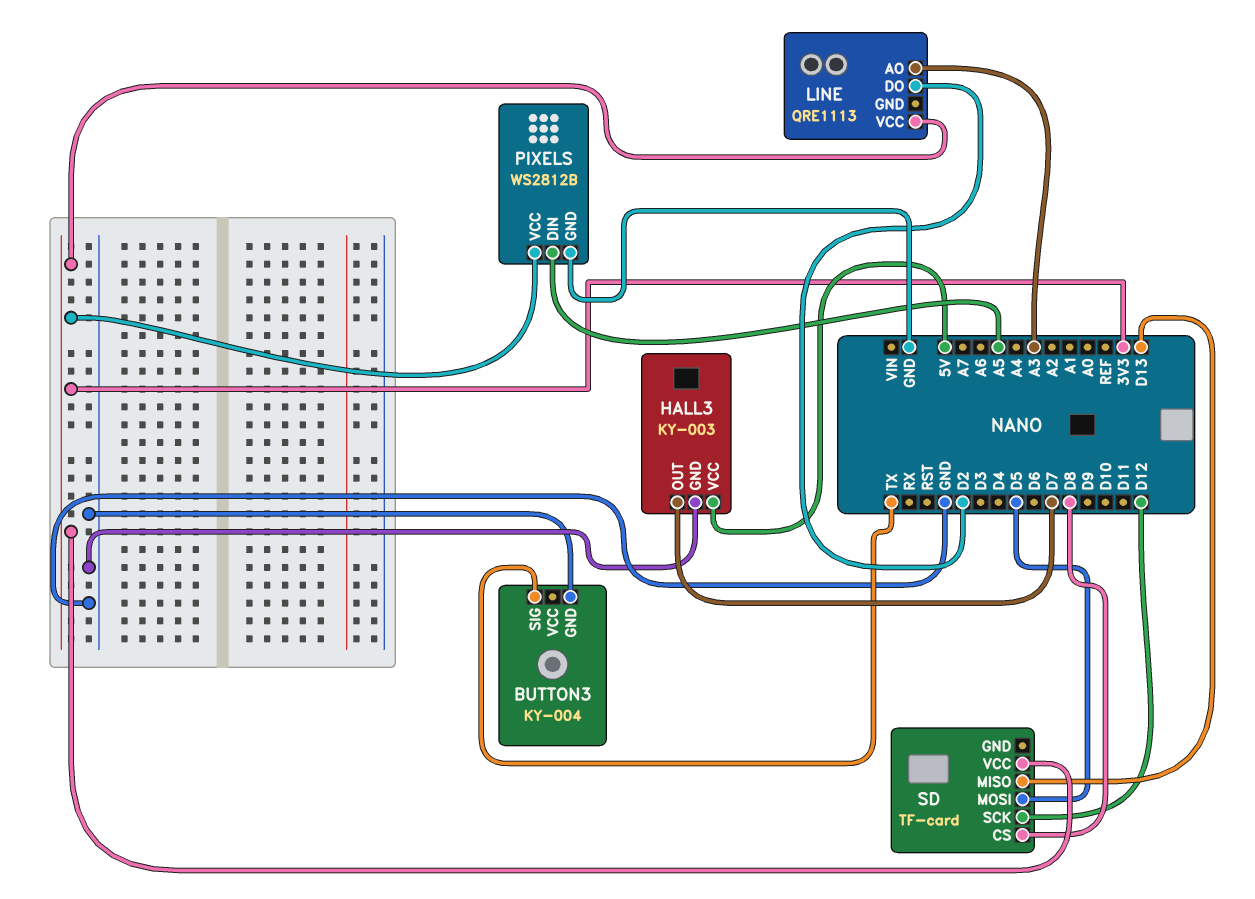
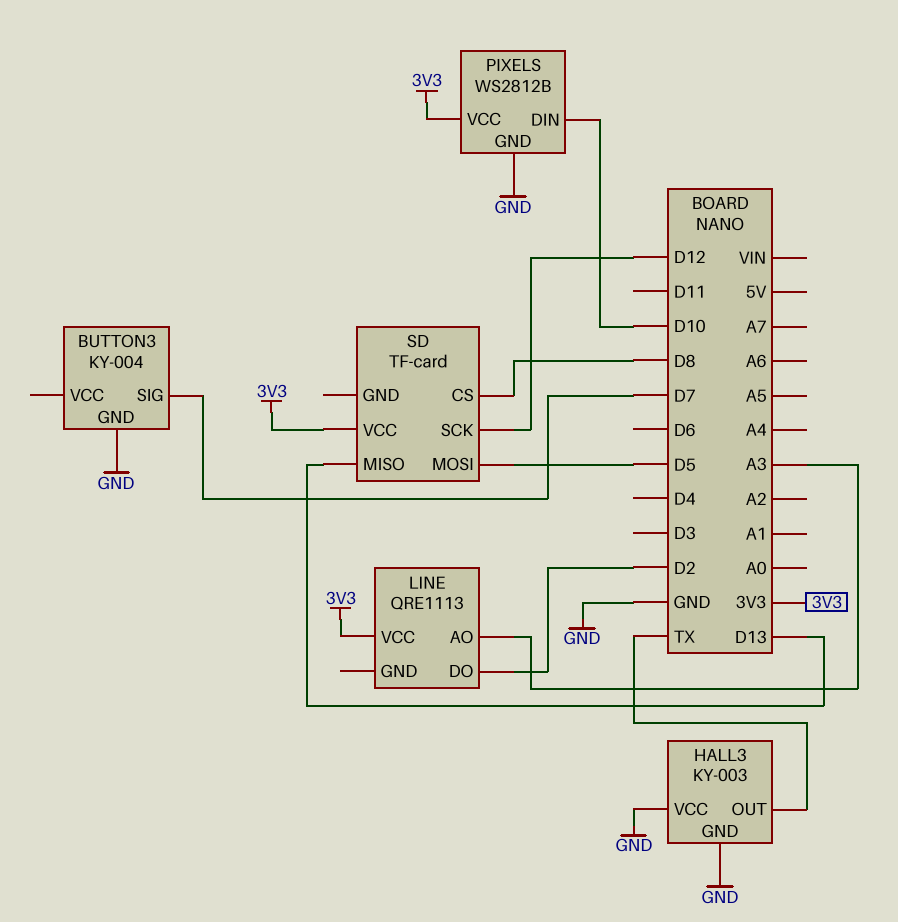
BUTTON3 pin SIG: TX -> D7
HALL3 pin OUT: D7 -> TX
HALL3 pin VCC: 5V -> GND
PIXELS pin DIN: A5 -> D10

